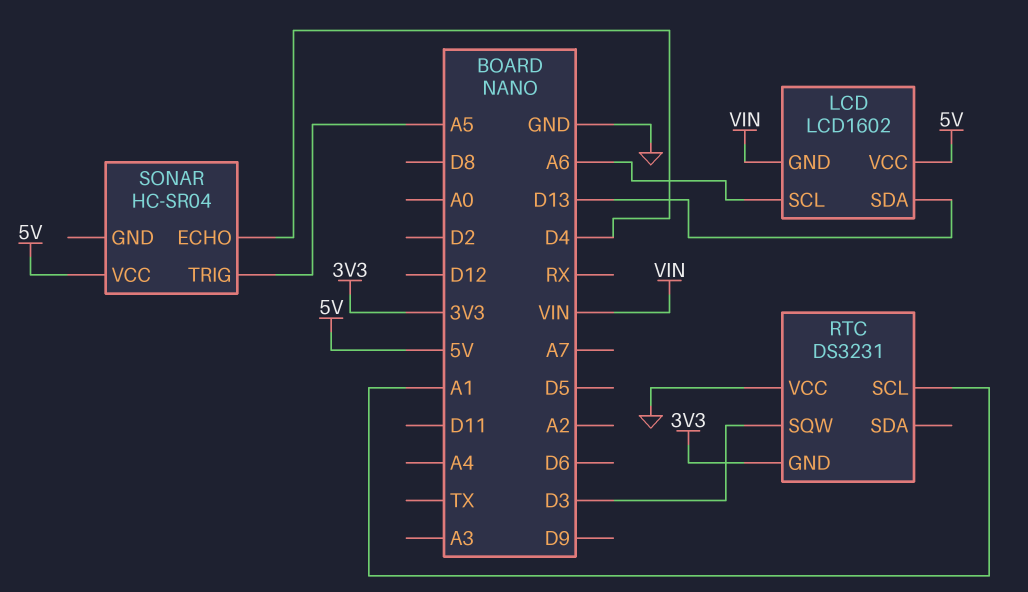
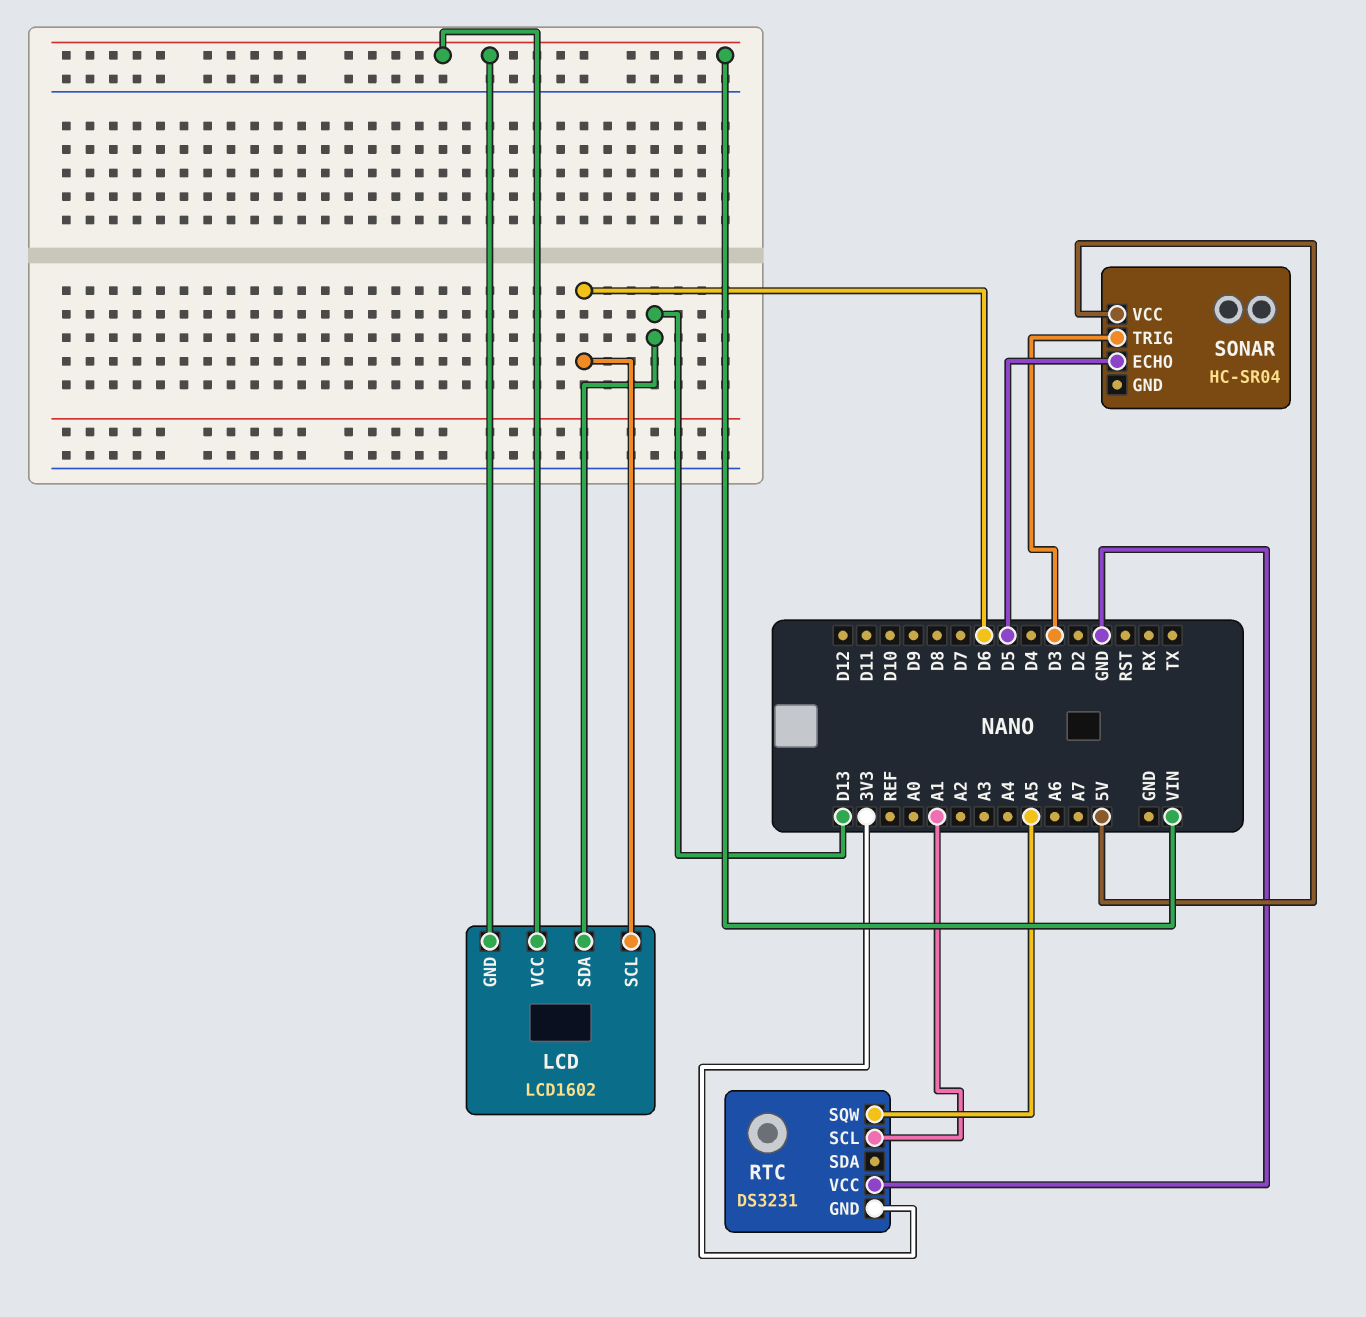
LCD pin SCL: A6 -> D6
LCD pin VCC: 5V -> VIN
RTC pin SQW: D3 -> A5
SONAR pin ECHO: D4 -> D5
SONAR pin TRIG: A5 -> D3

